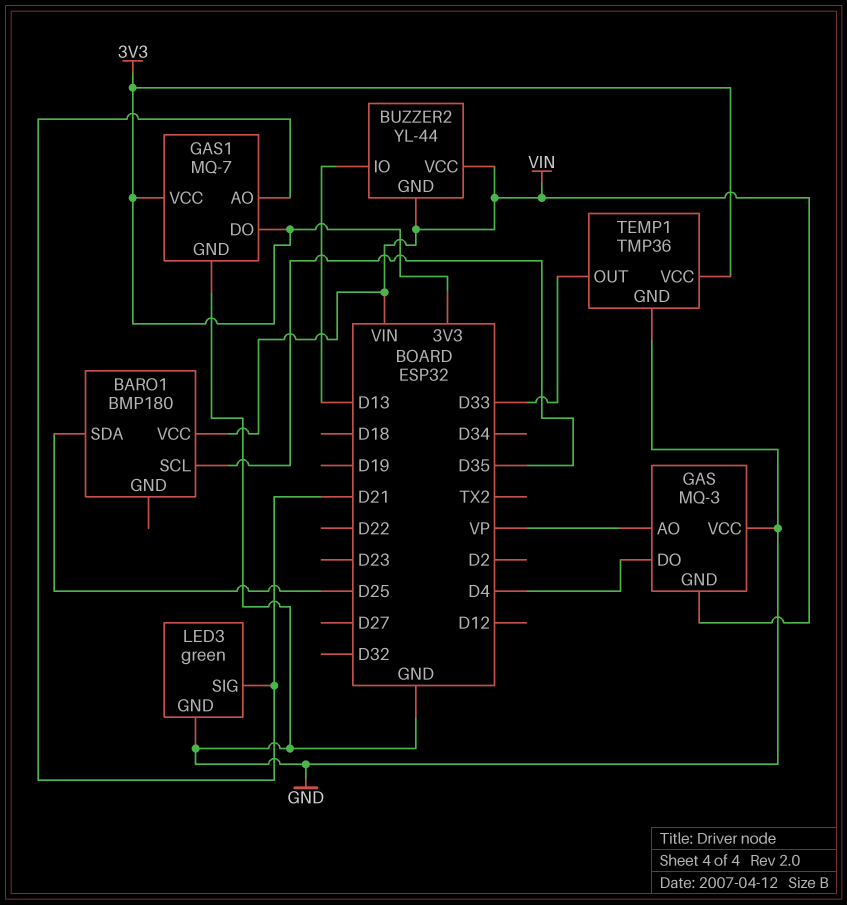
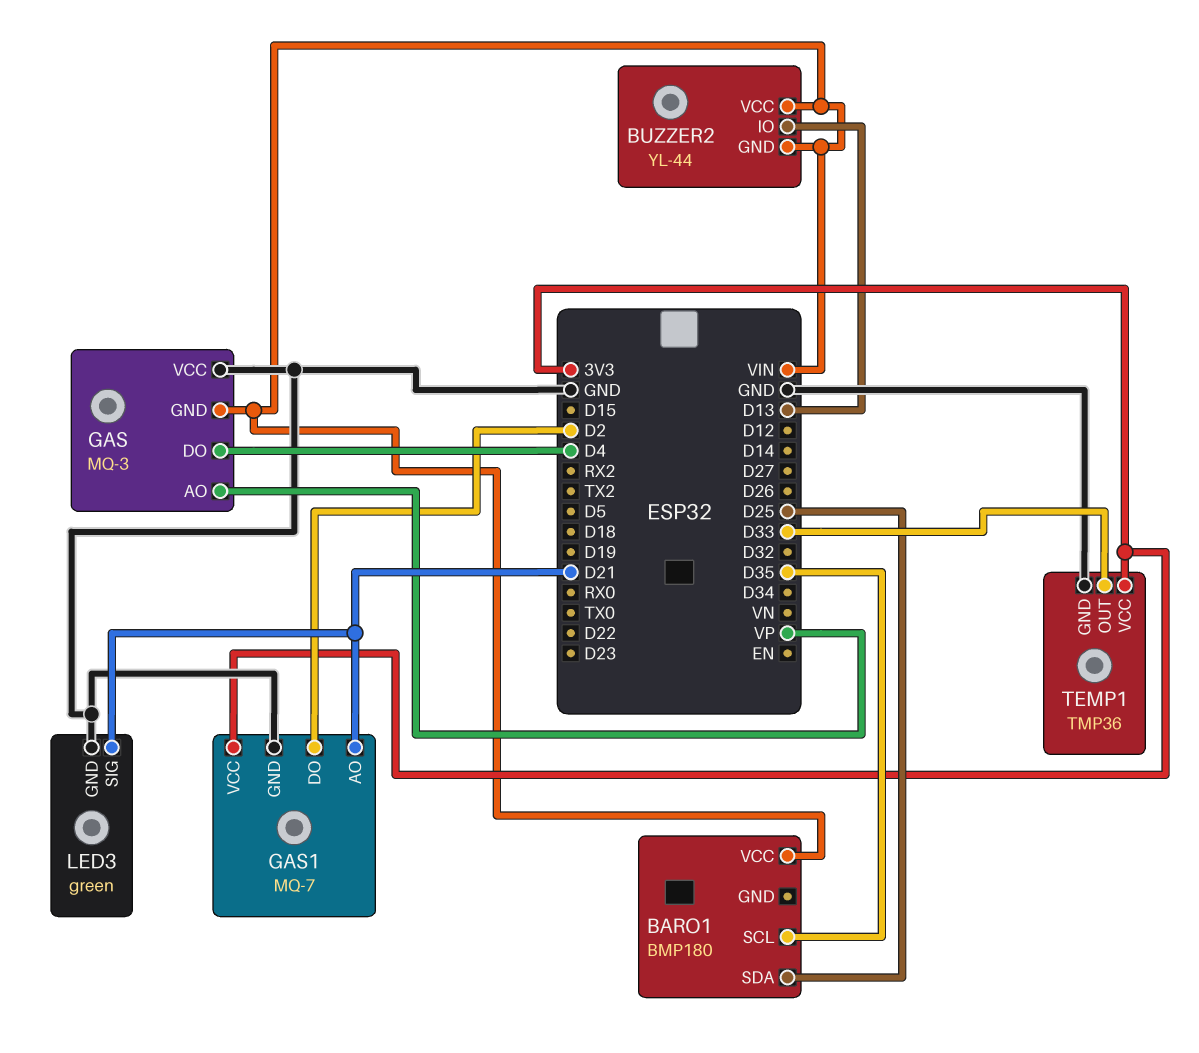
GAS1 pin DO: 3V3 -> D2

